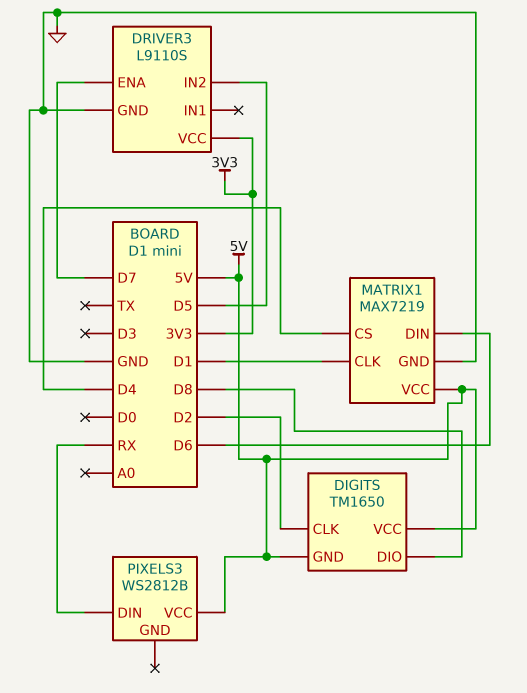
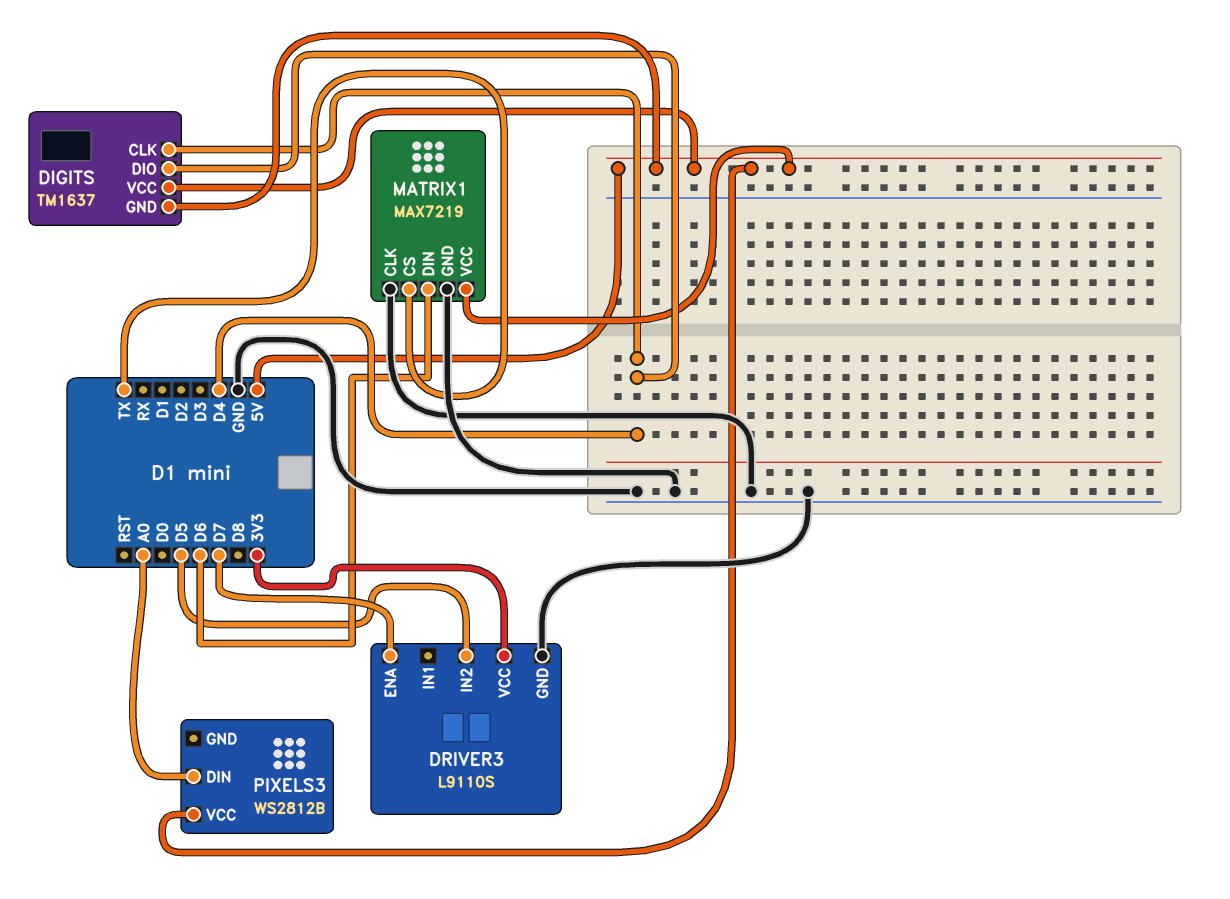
DIGITS: TM1650 -> TM1637
DIGITS pin CLK: D2 -> D4
DIGITS pin DIO: D8 -> D4
MATRIX1 pin CLK: D1 -> GND
MATRIX1 pin CS: D4 -> TX
PIXELS3 pin DIN: RX -> A0

